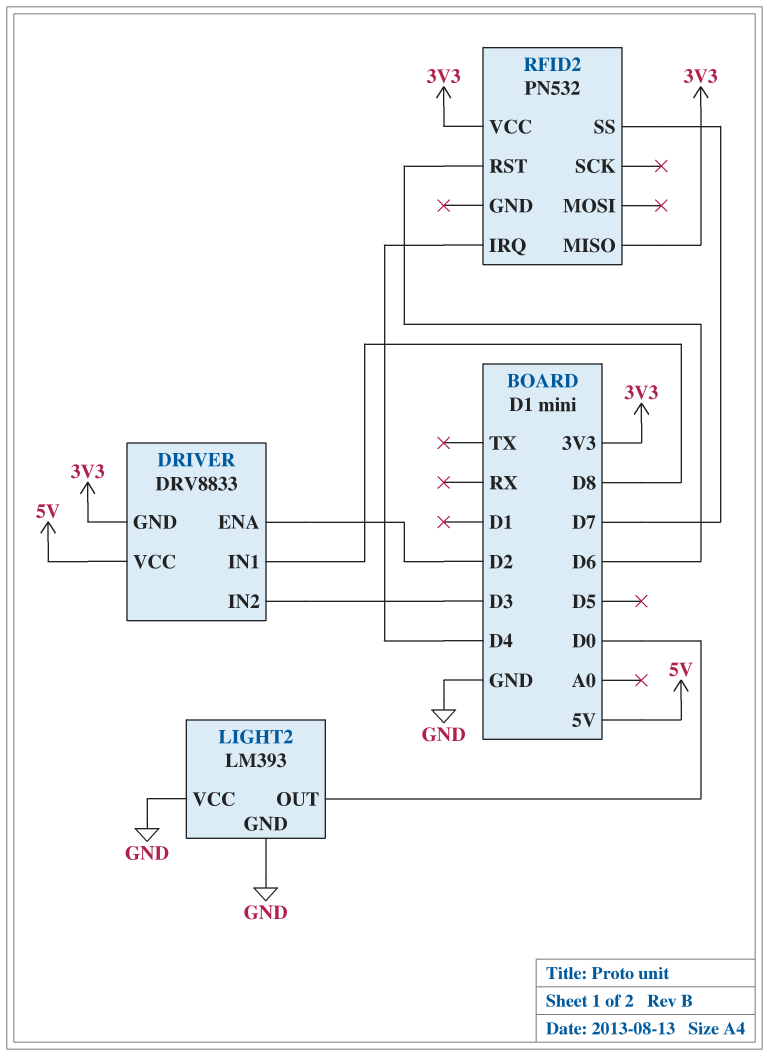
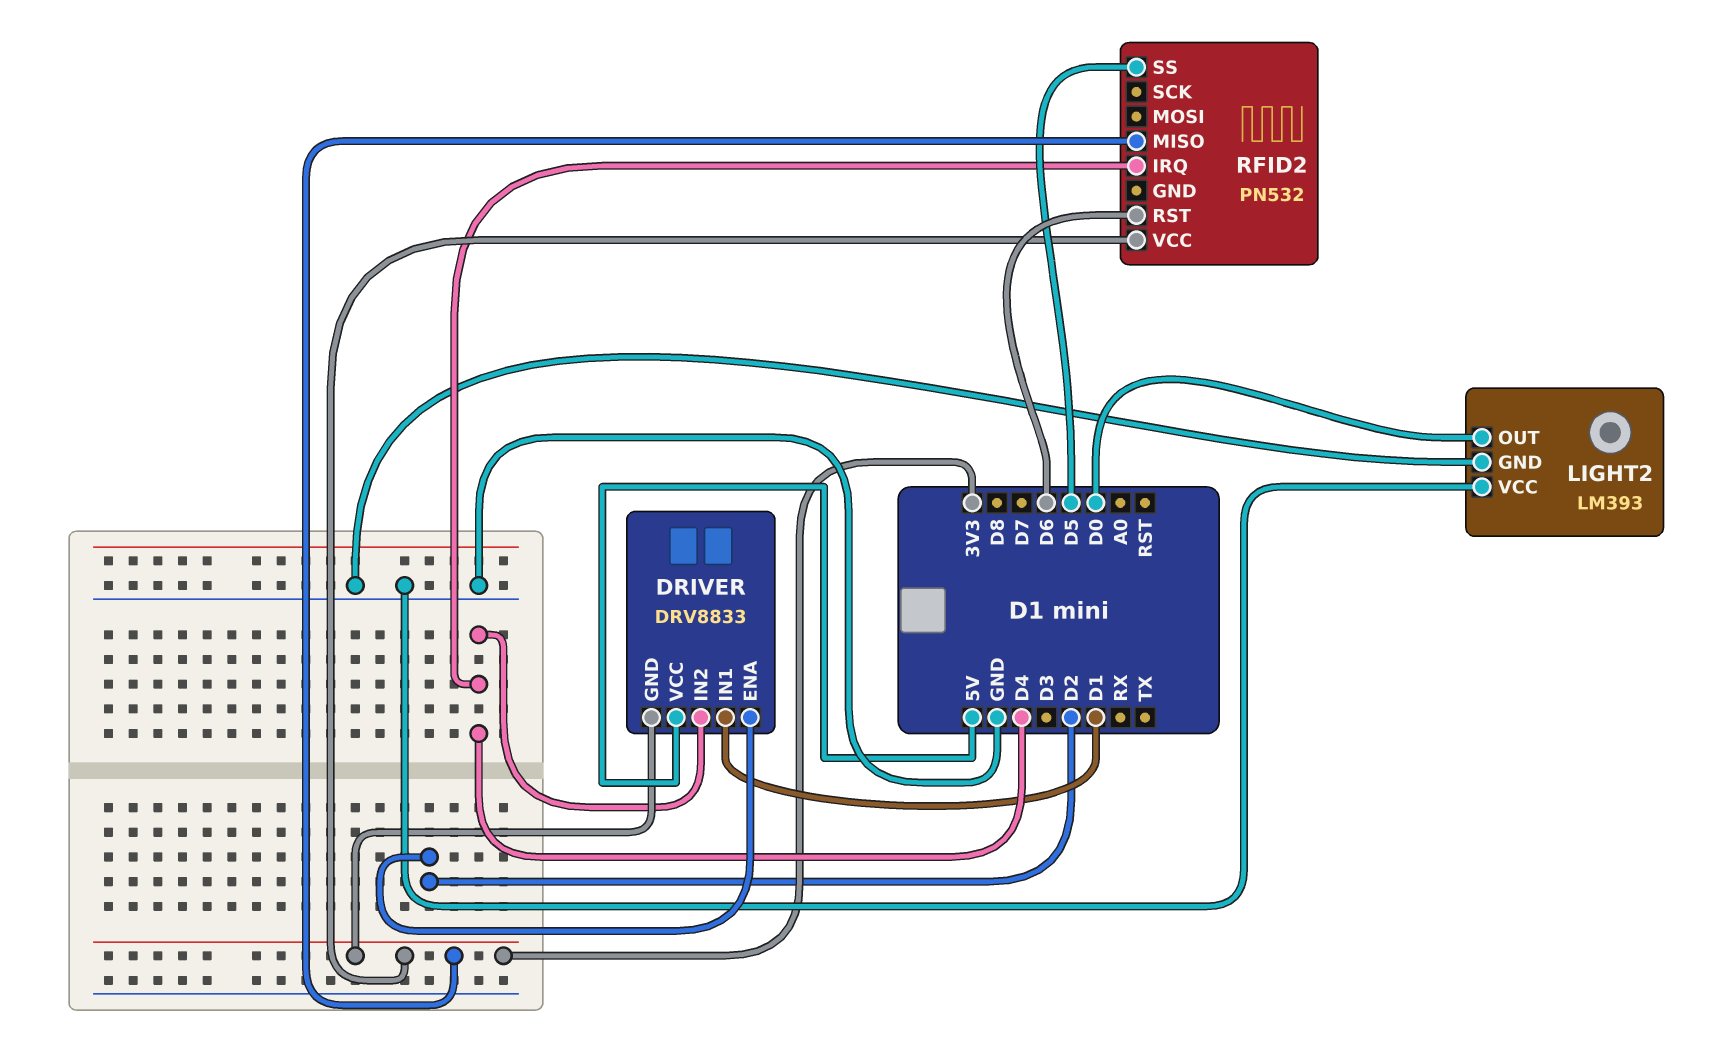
DRIVER pin IN1: D8 -> D1
DRIVER pin IN2: D3 -> D4
RFID2 pin SS: D7 -> D5

